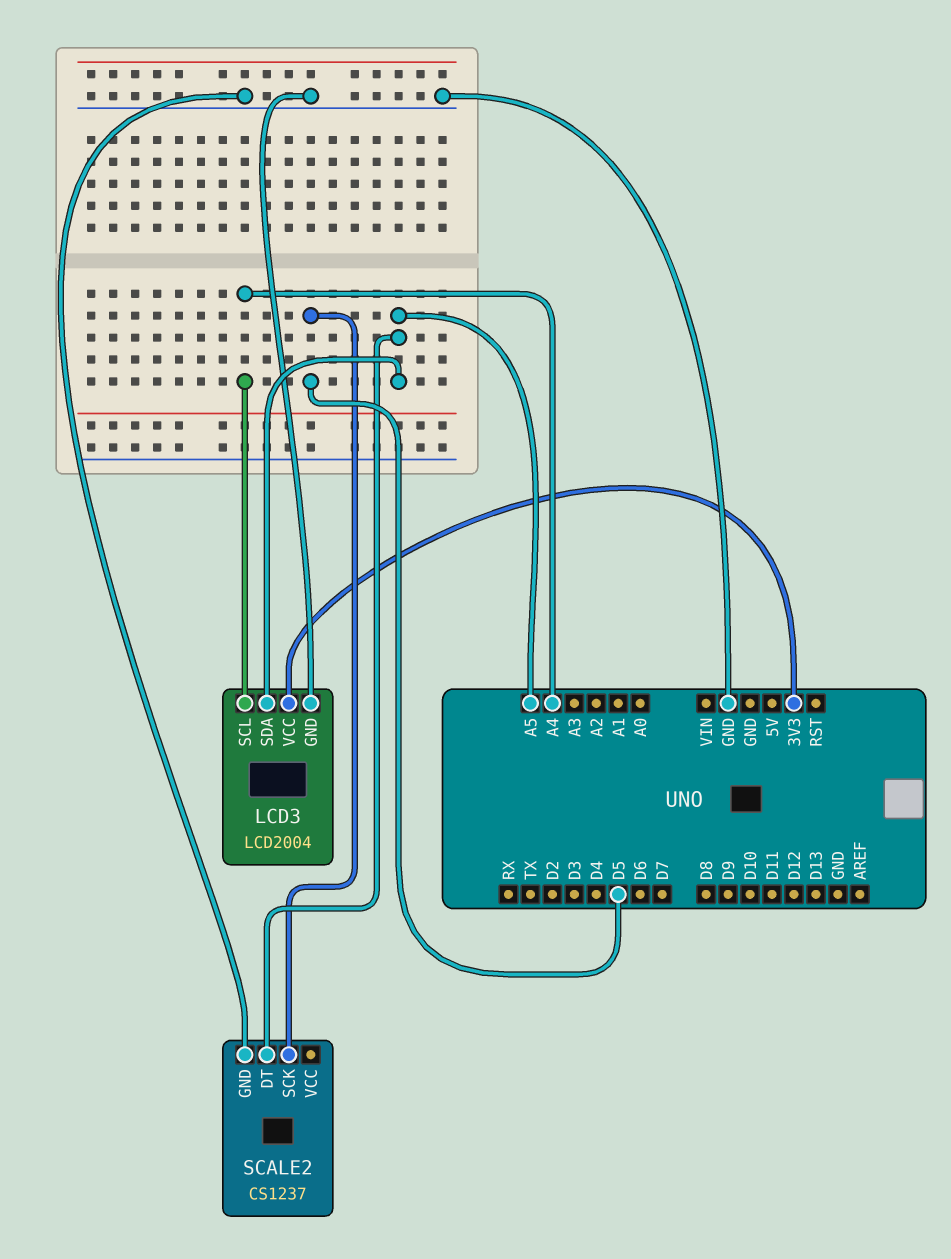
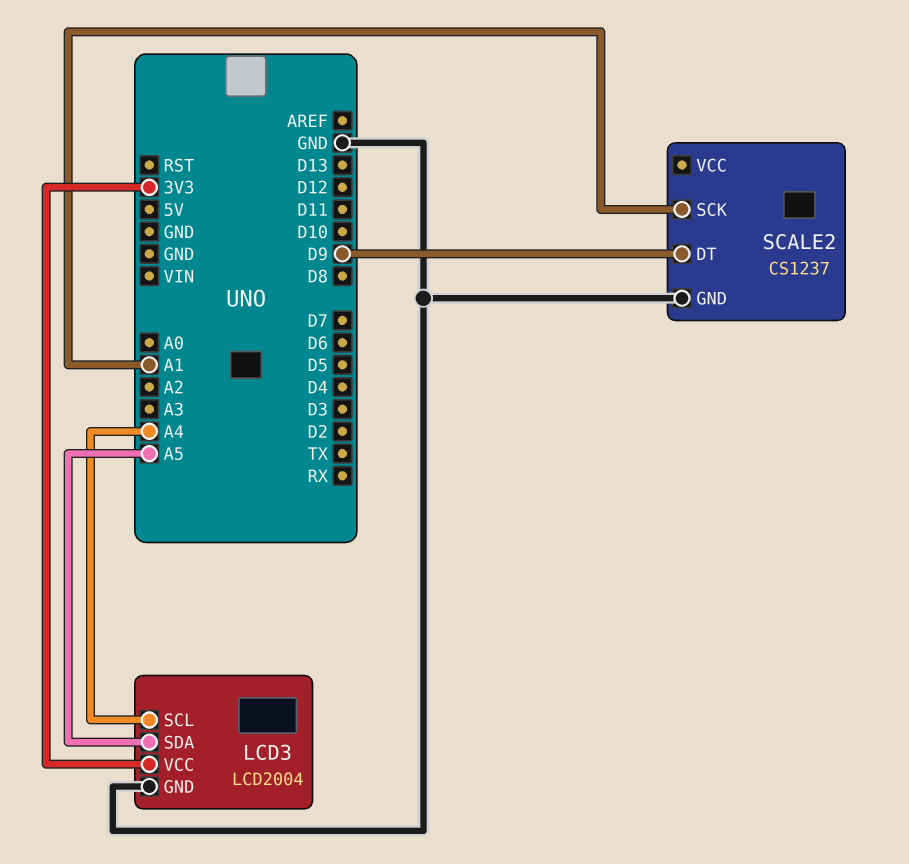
SCALE2 pin DT: A5 -> D9
SCALE2 pin SCK: D5 -> A1

